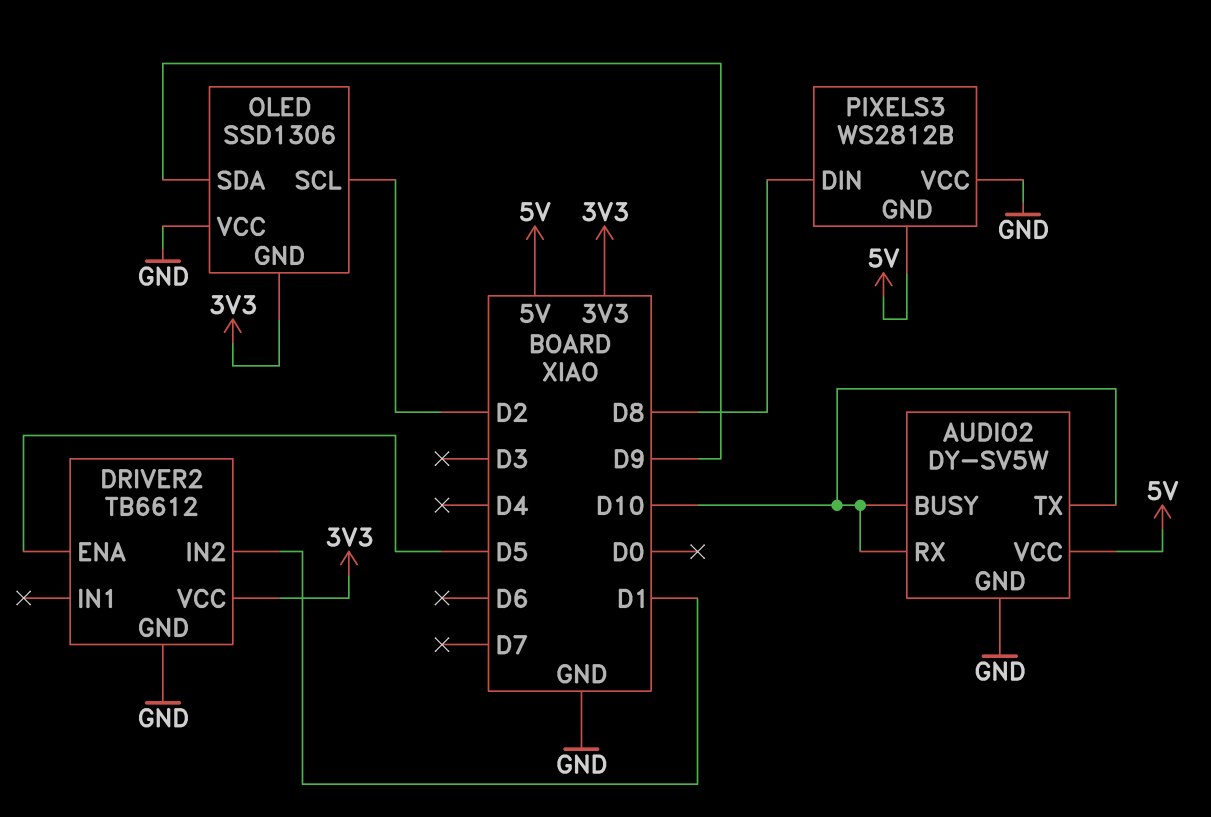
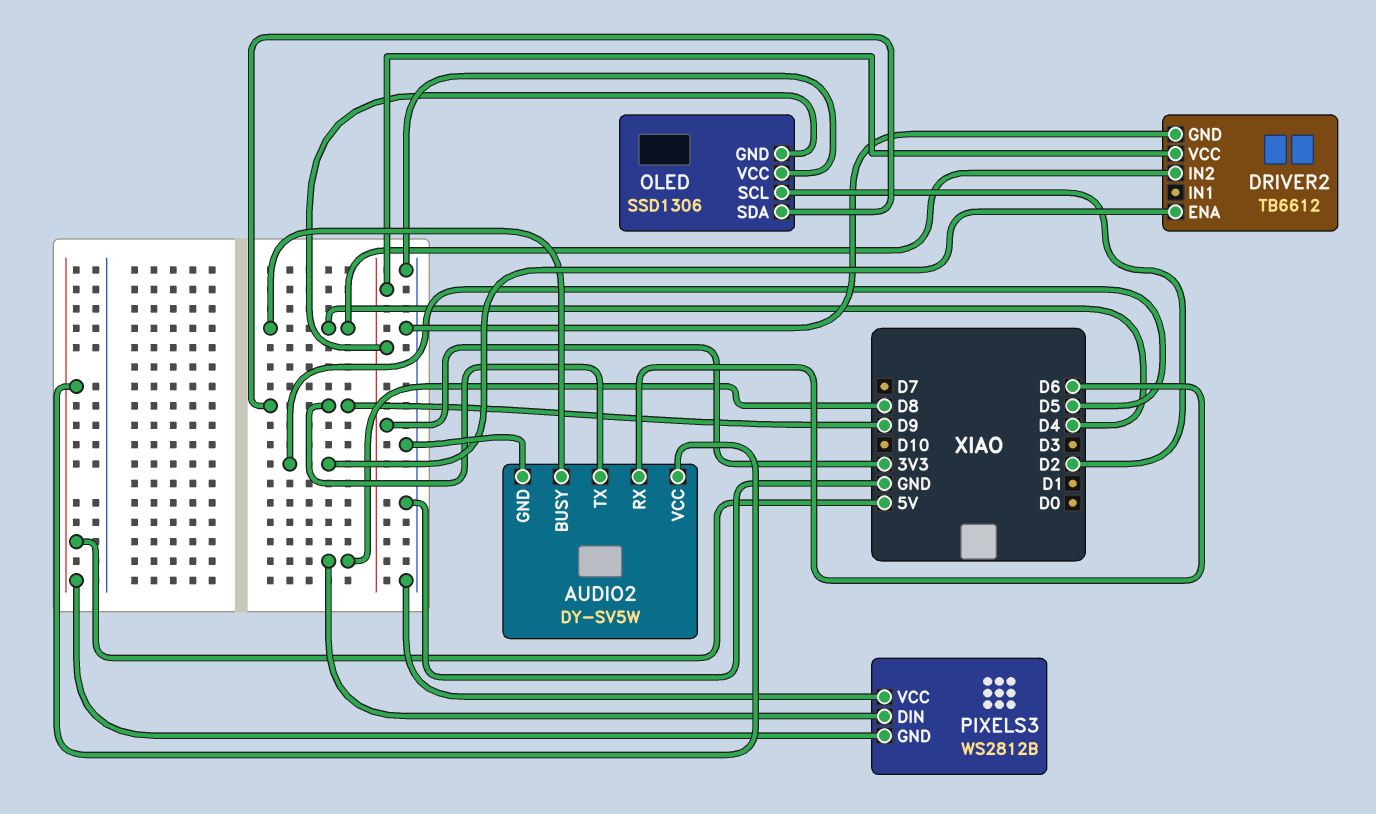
AUDIO2 pin BUSY: D10 -> D4
AUDIO2 pin RX: D10 -> D6
AUDIO2 pin TX: D10 -> D9
DRIVER2 pin IN2: D1 -> D4

